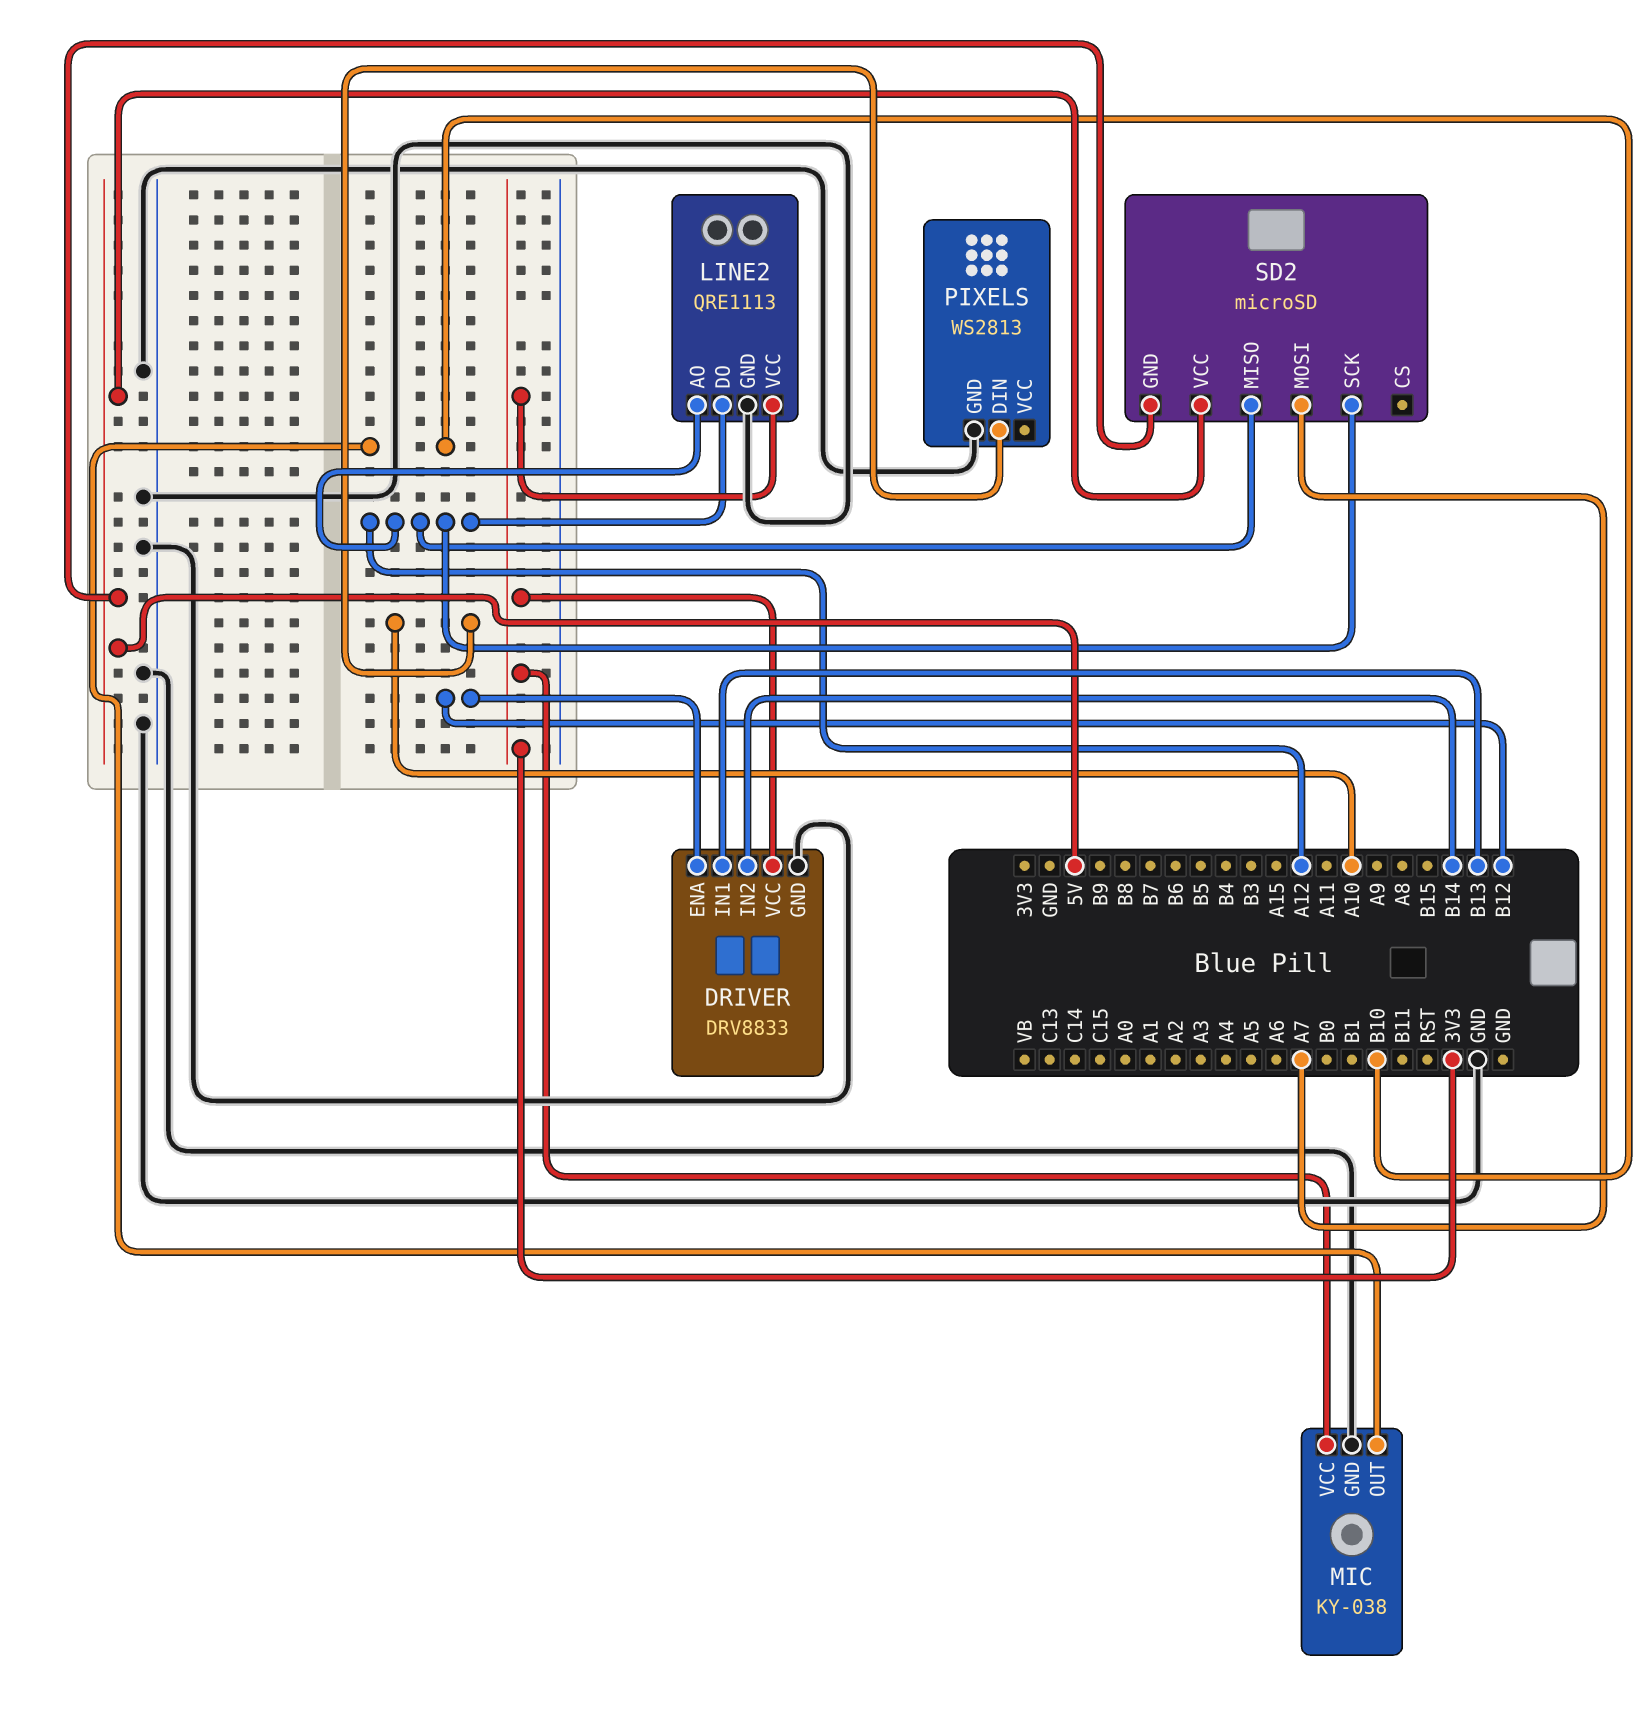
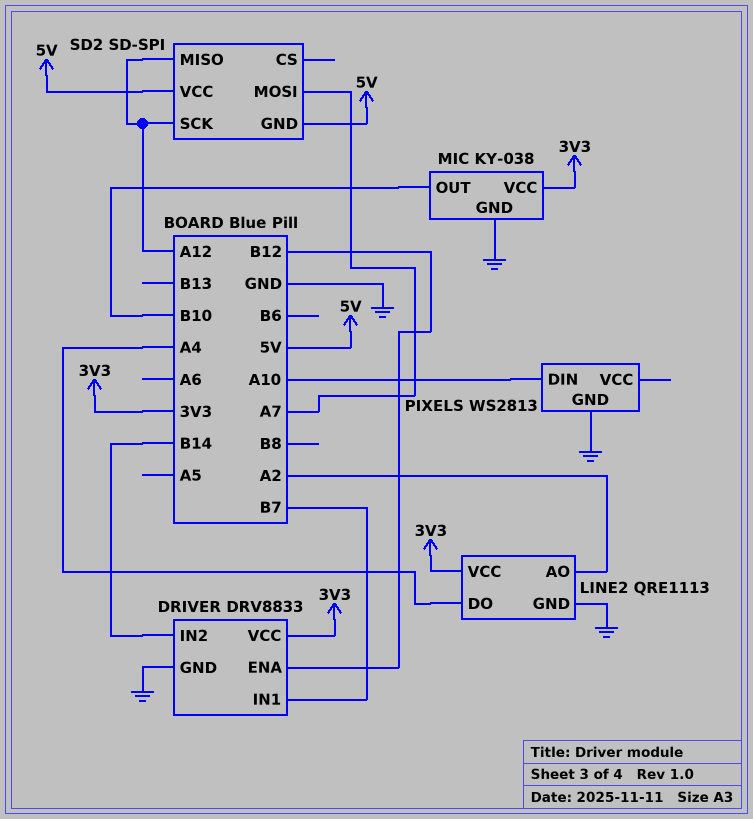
DRIVER pin IN1: B13 -> B7
LINE2 pin AO: A12 -> A2
LINE2 pin DO: A12 -> A4
SD2: microSD -> SD-SPI

